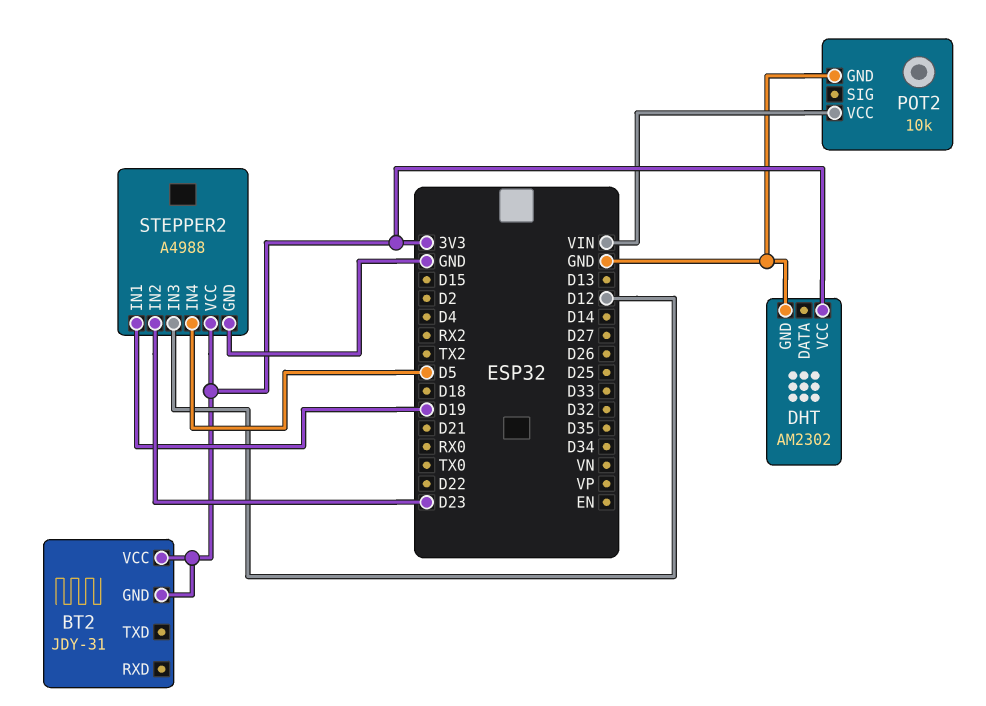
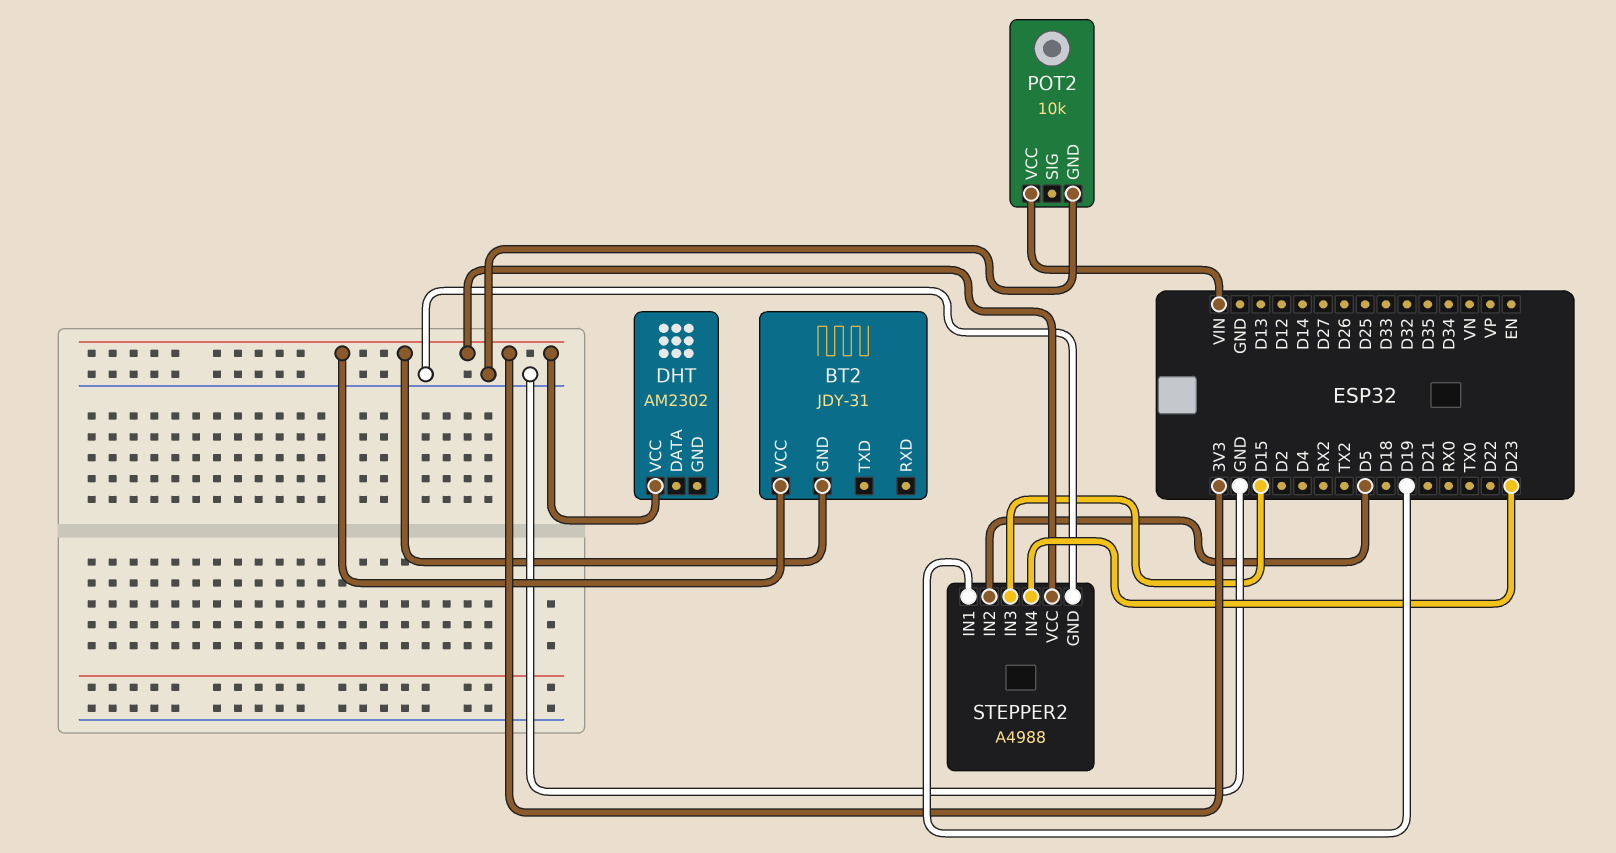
DHT pin GND: GND -> none
STEPPER2 pin IN2: D23 -> D5
STEPPER2 pin IN3: D12 -> D15
STEPPER2 pin IN4: D5 -> D23

